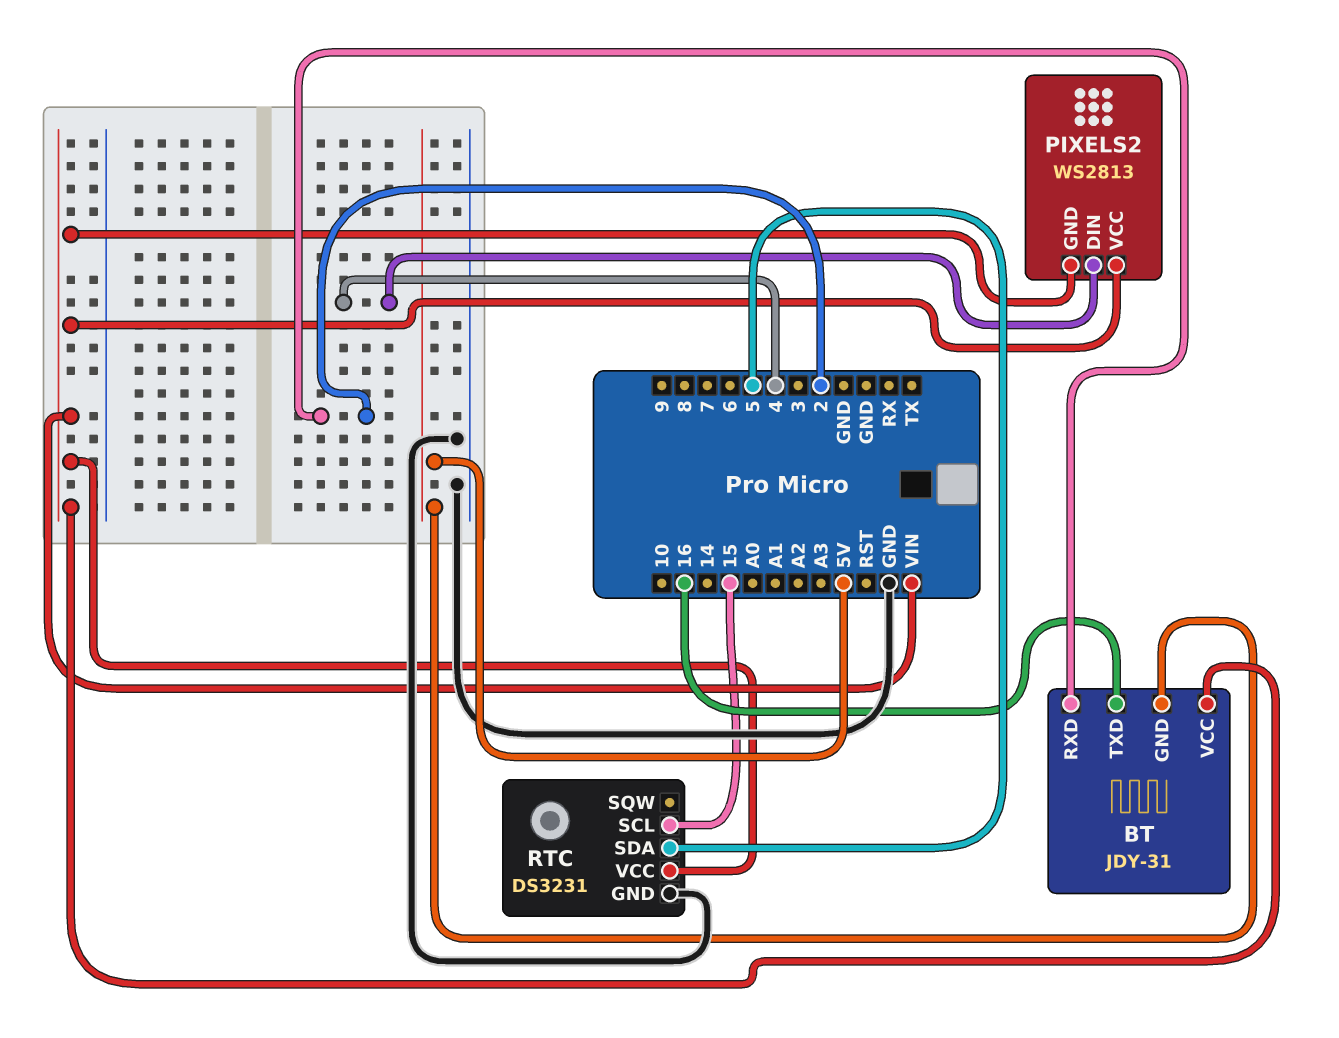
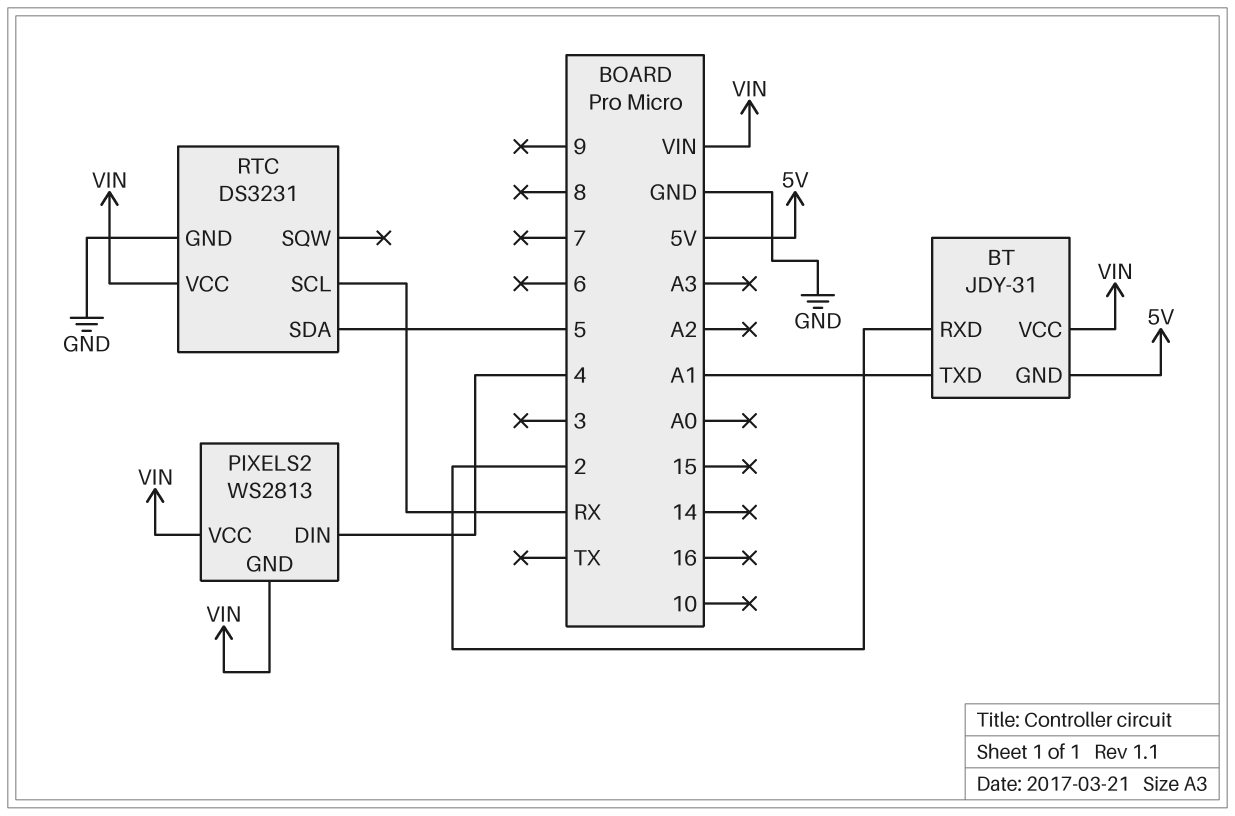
BT pin TXD: 16 -> A1
RTC pin SCL: 15 -> RX

